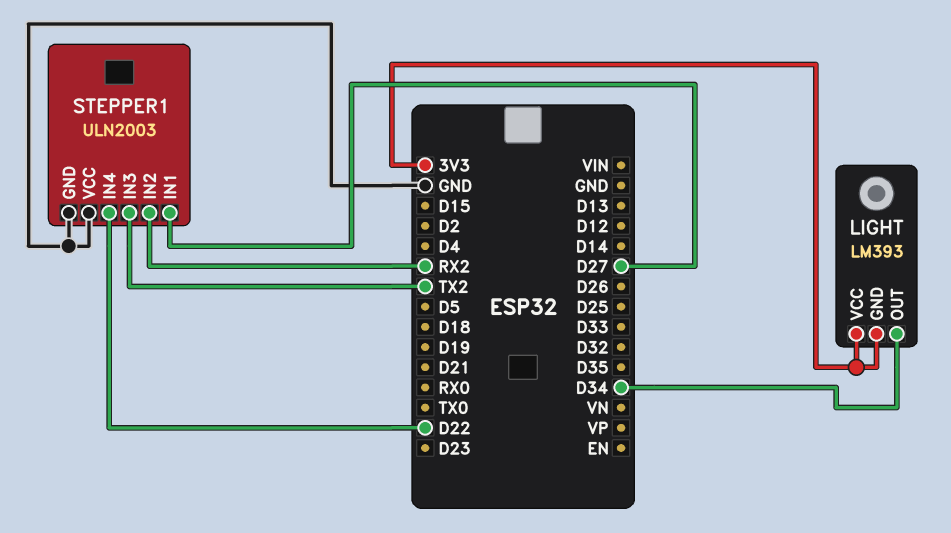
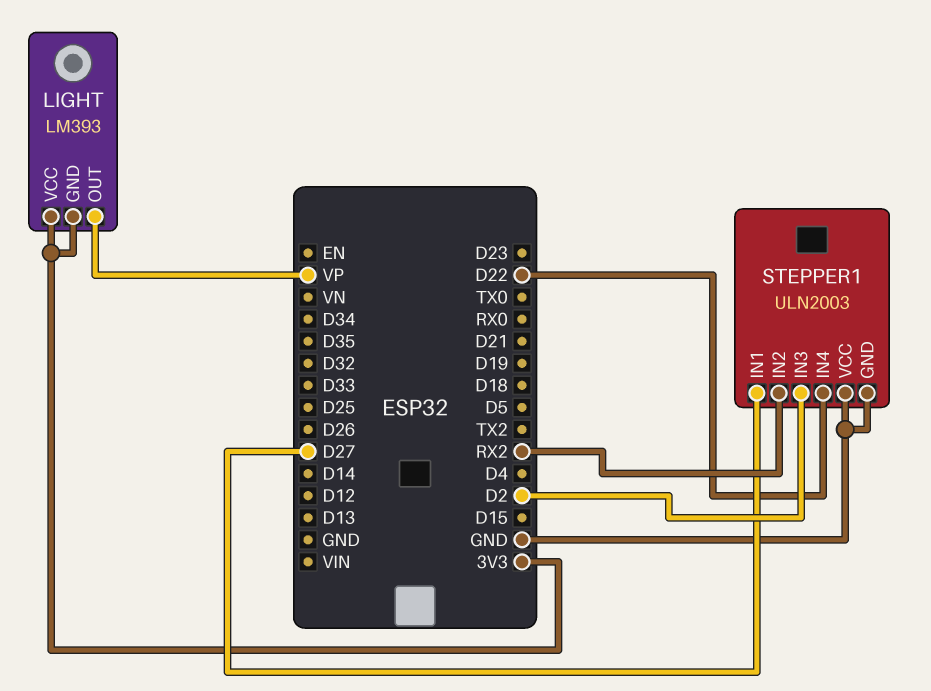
LIGHT pin OUT: D34 -> VP
STEPPER1 pin IN3: TX2 -> D2

